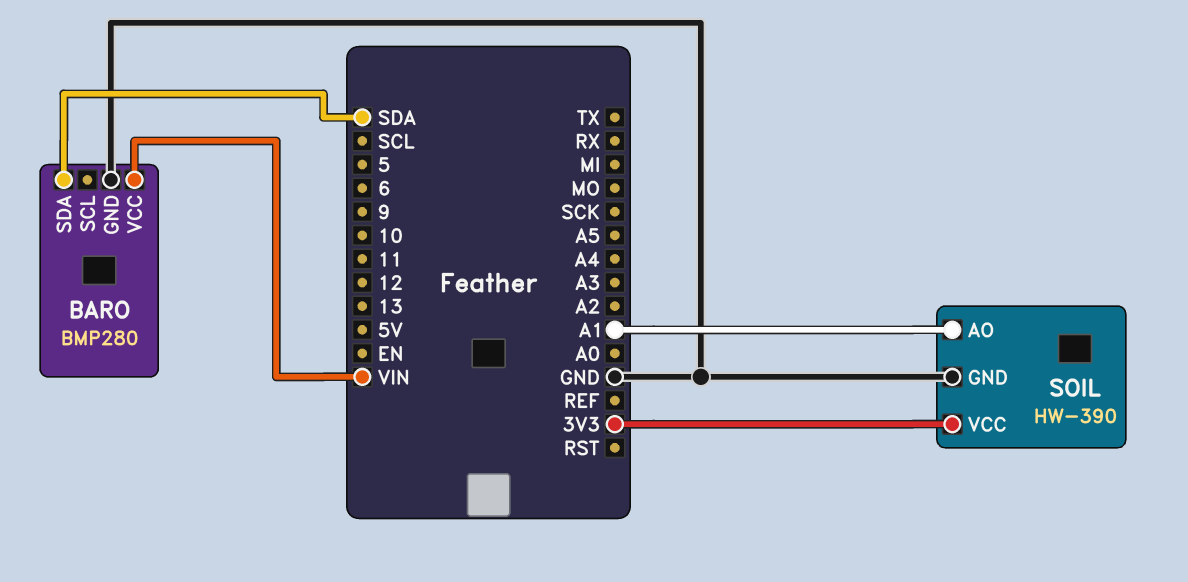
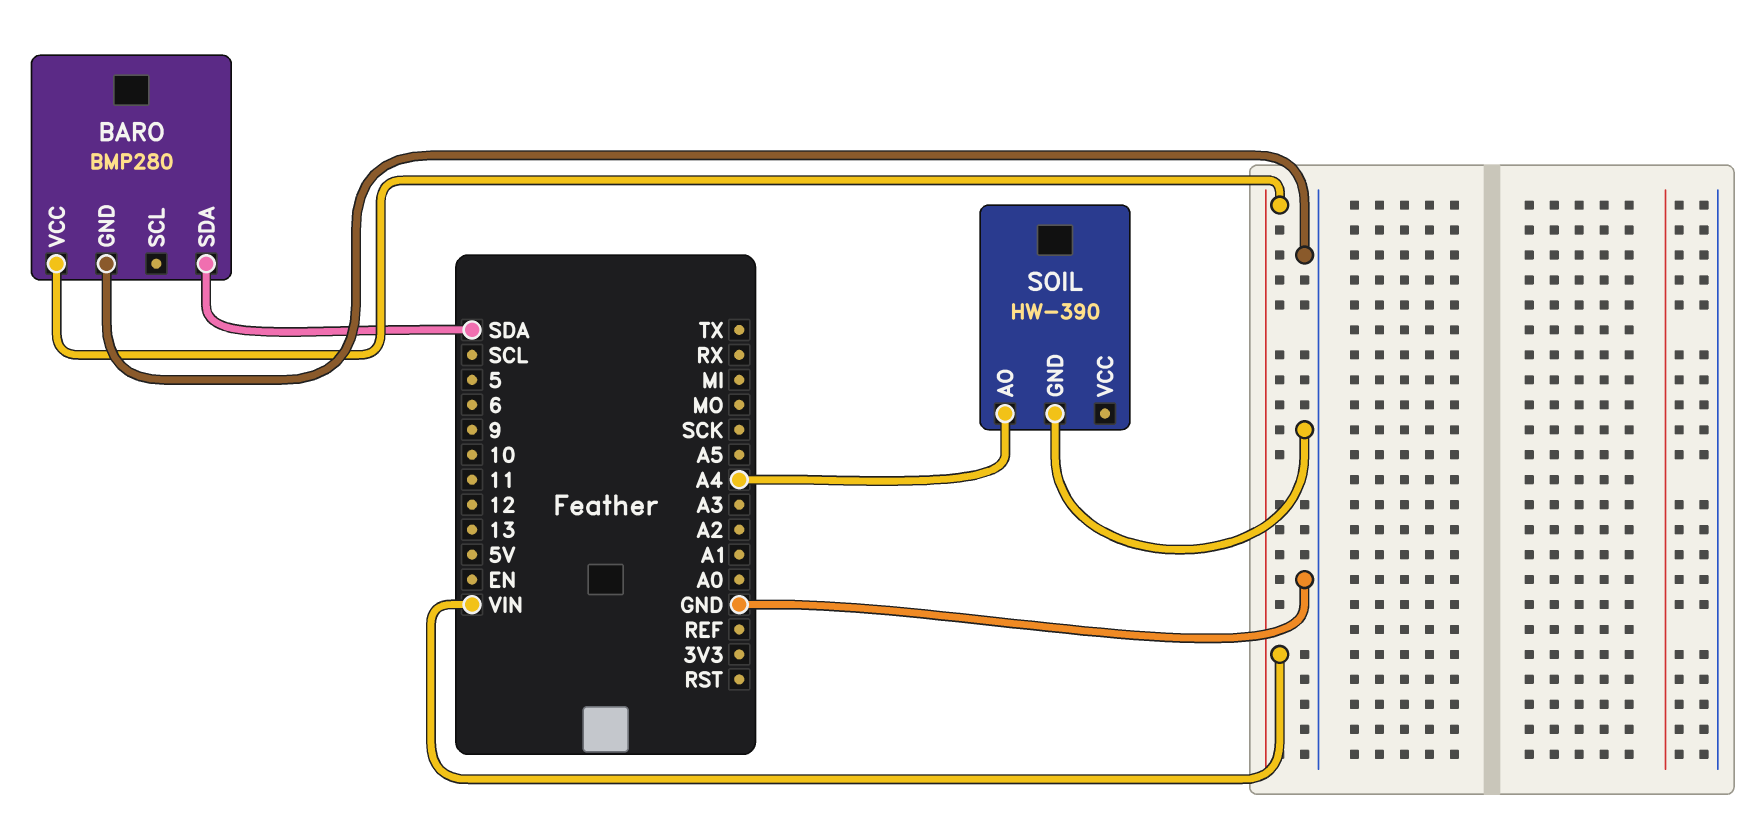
SOIL pin AO: A1 -> A4
SOIL pin VCC: 3V3 -> none

